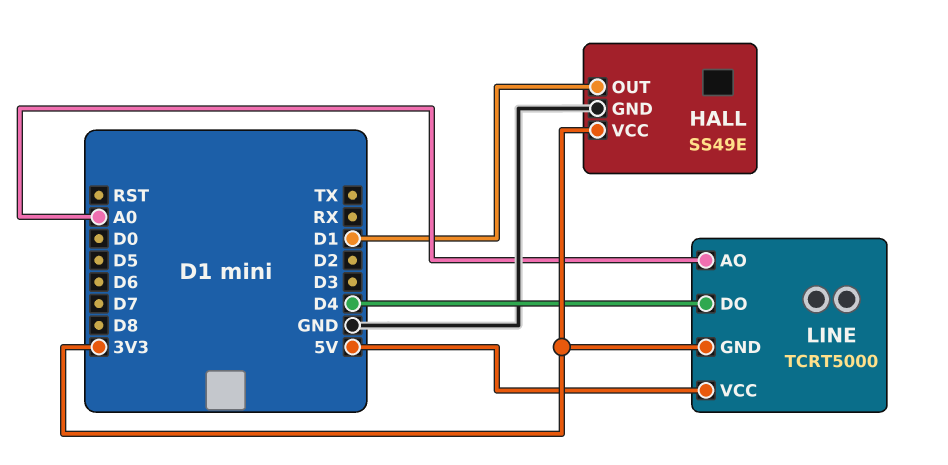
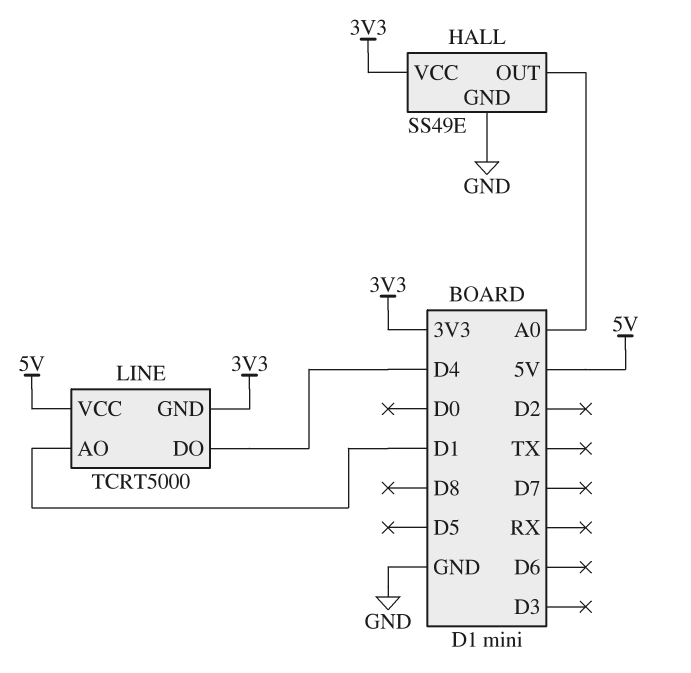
HALL pin OUT: D1 -> A0
LINE pin AO: A0 -> D1

